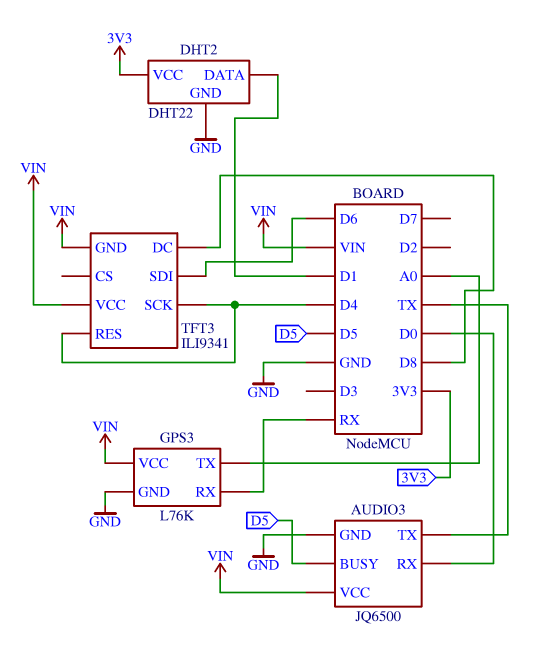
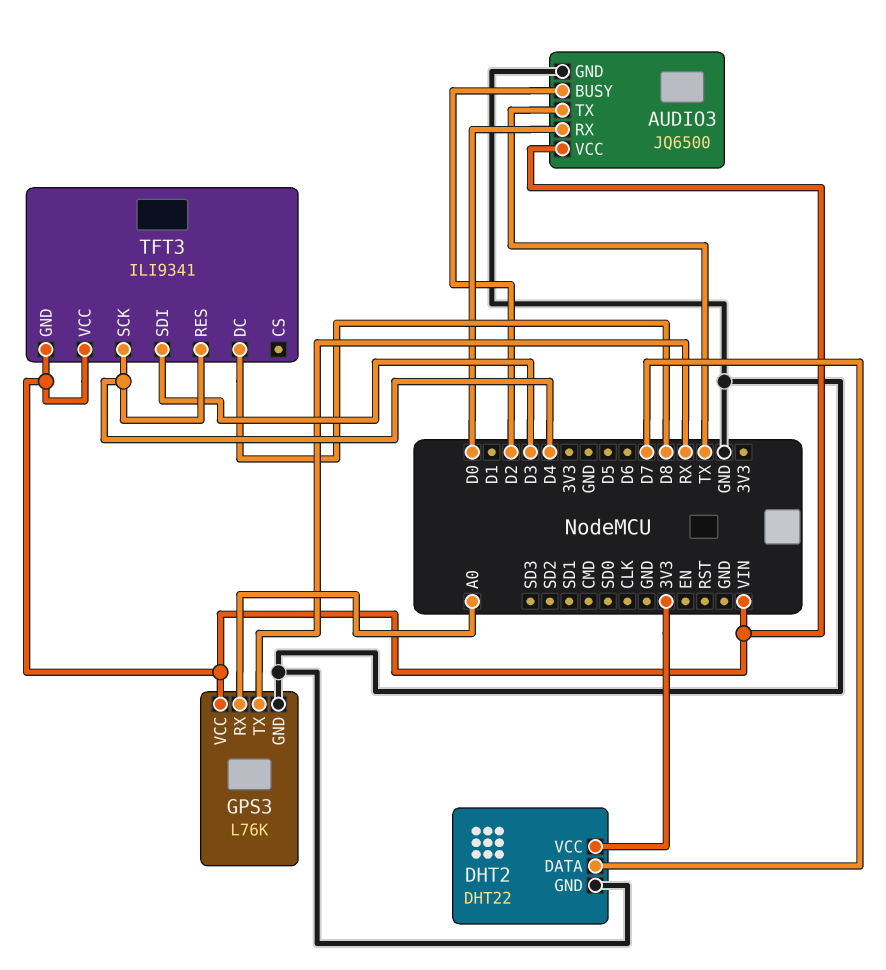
AUDIO3 pin BUSY: D5 -> D2
DHT2 pin DATA: D1 -> D7
GPS3 pin RX: RX -> A0
GPS3 pin TX: A0 -> RX
TFT3 pin SDI: D6 -> D3

